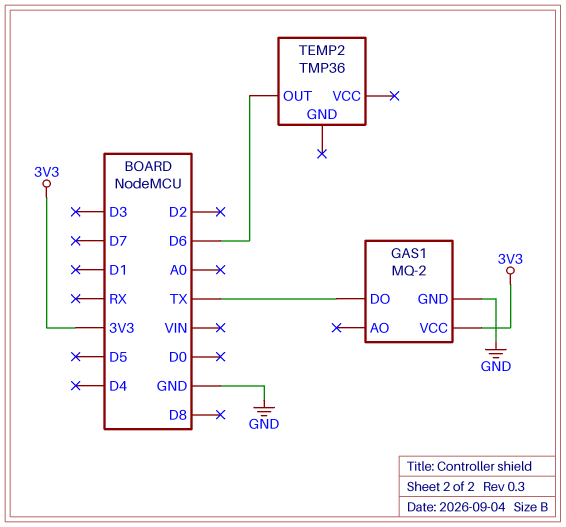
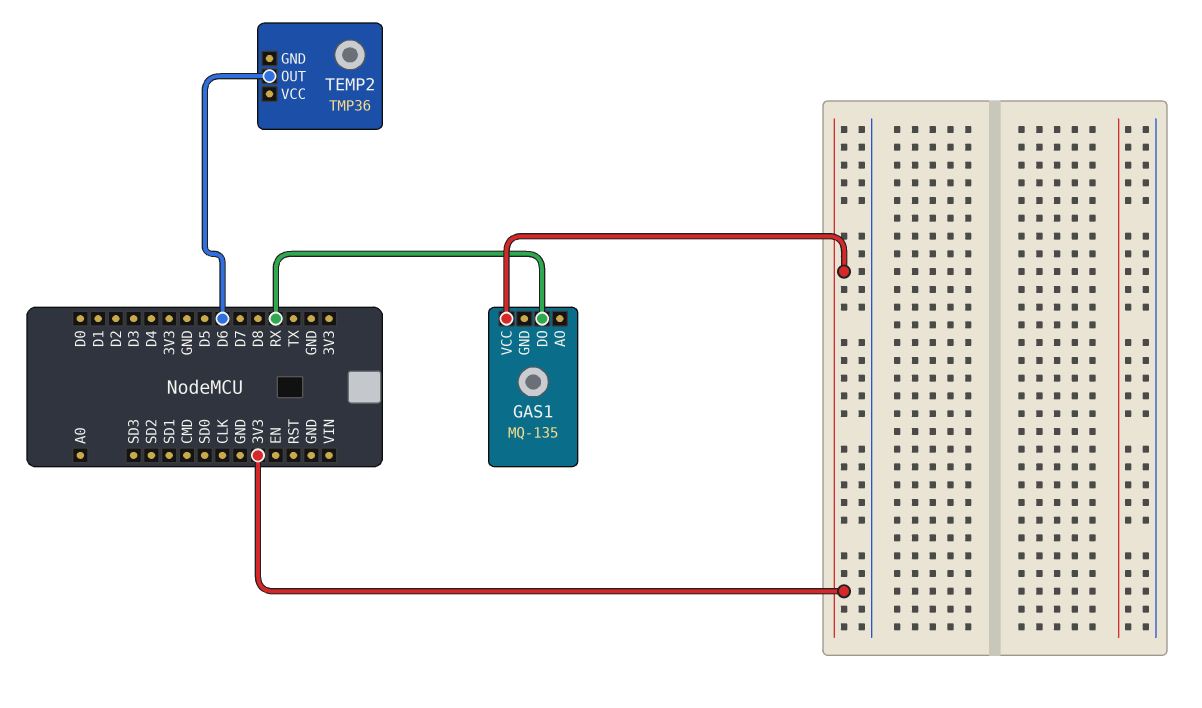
GAS1: MQ-2 -> MQ-135
GAS1 pin DO: TX -> RX
GAS1 pin GND: GND -> none

